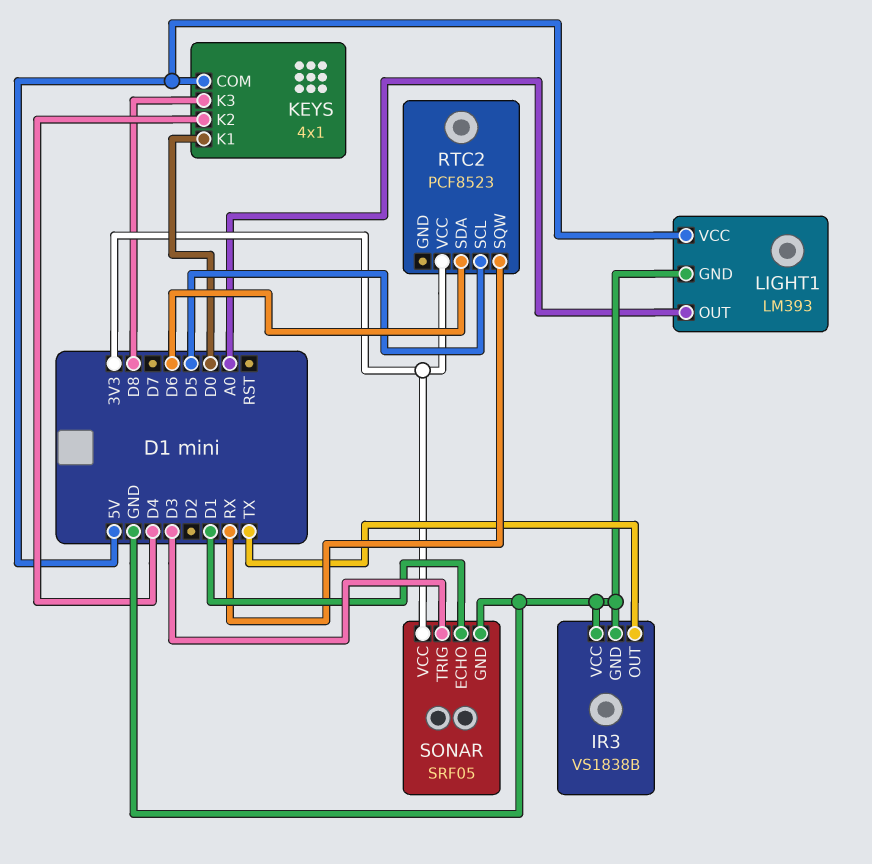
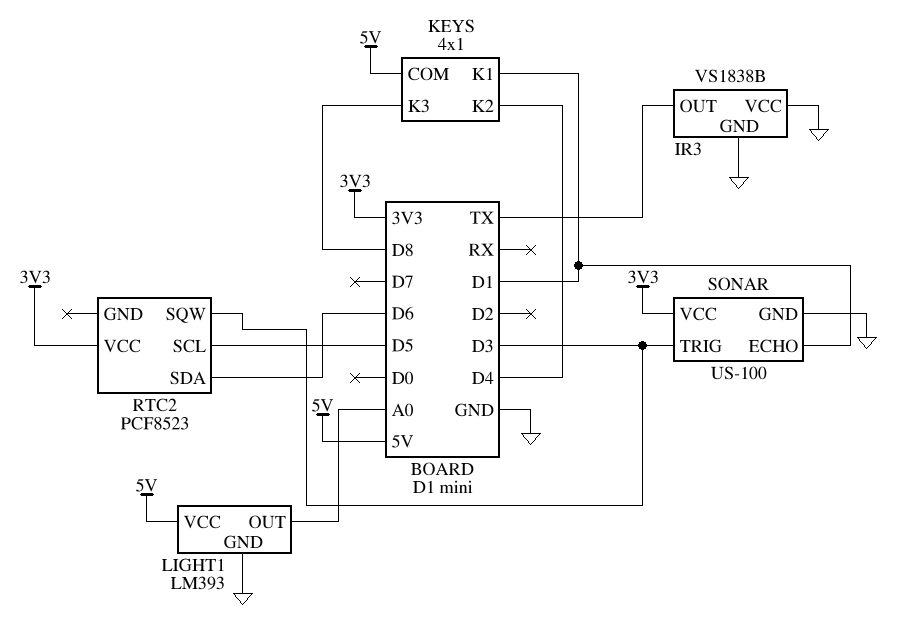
KEYS pin K1: D0 -> D1
RTC2 pin SQW: RX -> D3
SONAR: SRF05 -> US-100

